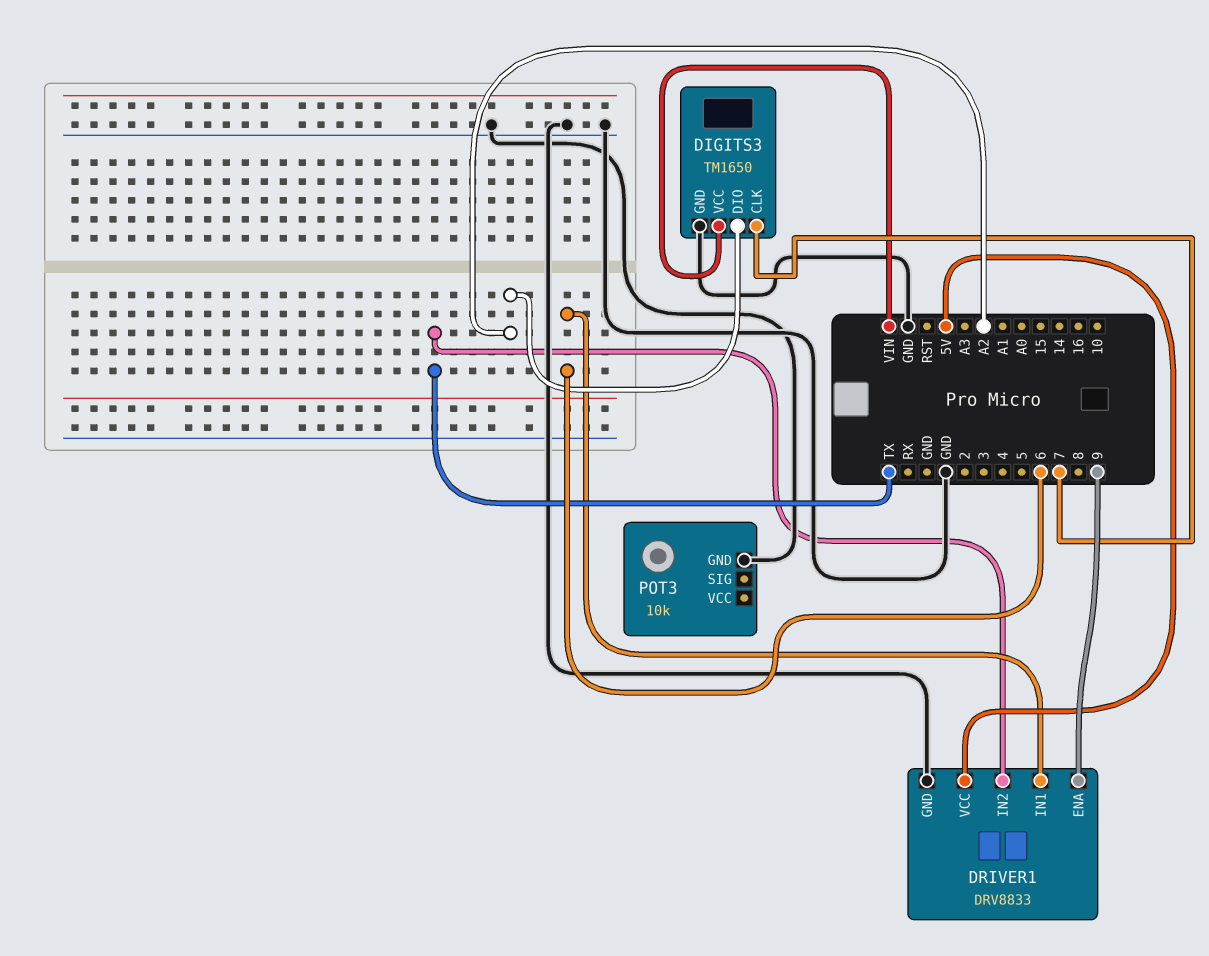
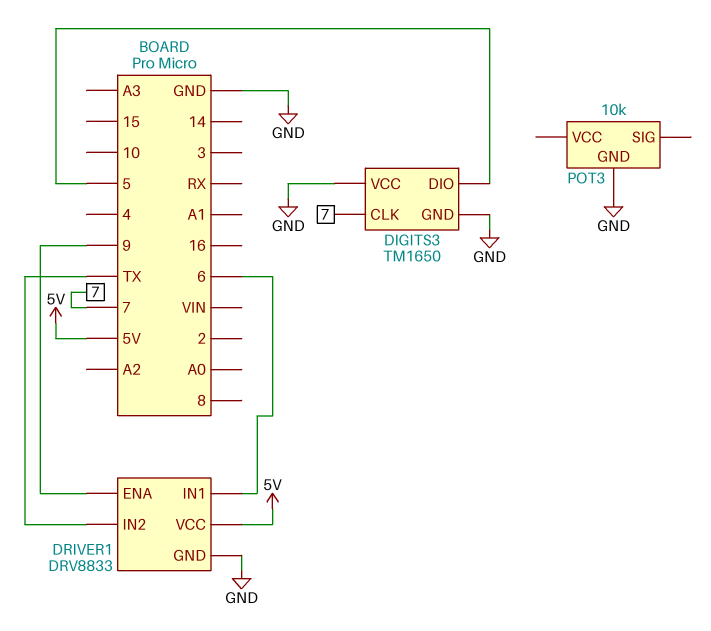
DIGITS3 pin DIO: A2 -> 5
DIGITS3 pin VCC: VIN -> GND

